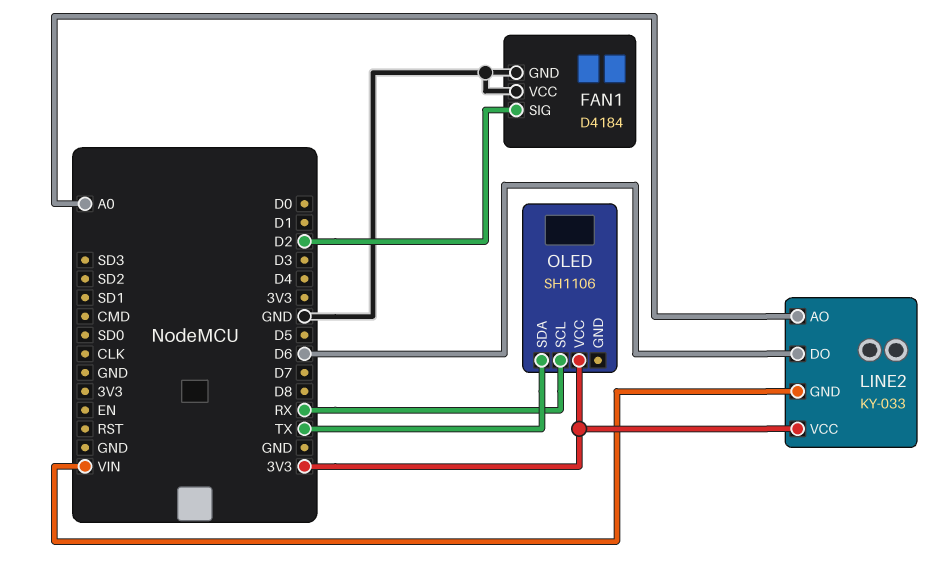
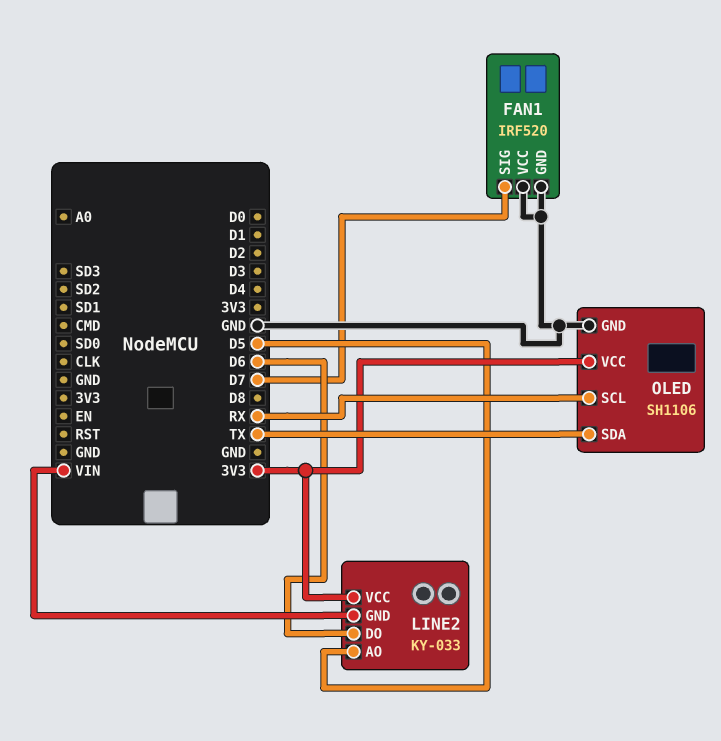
FAN1: D4184 -> IRF520
FAN1 pin SIG: D2 -> D7
LINE2 pin AO: A0 -> D5
OLED pin GND: none -> GND

